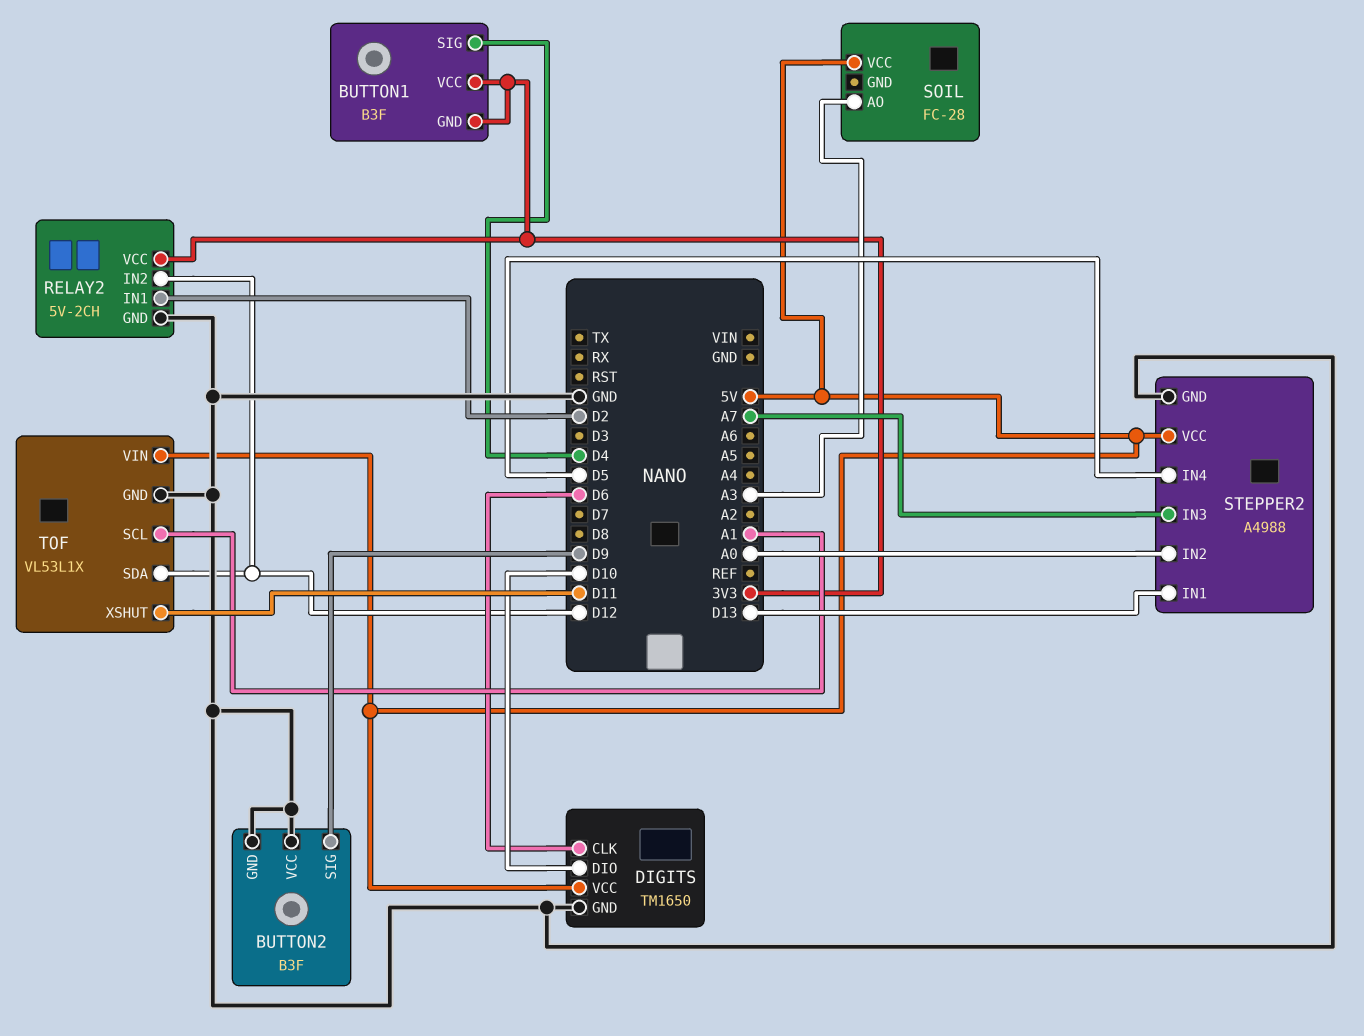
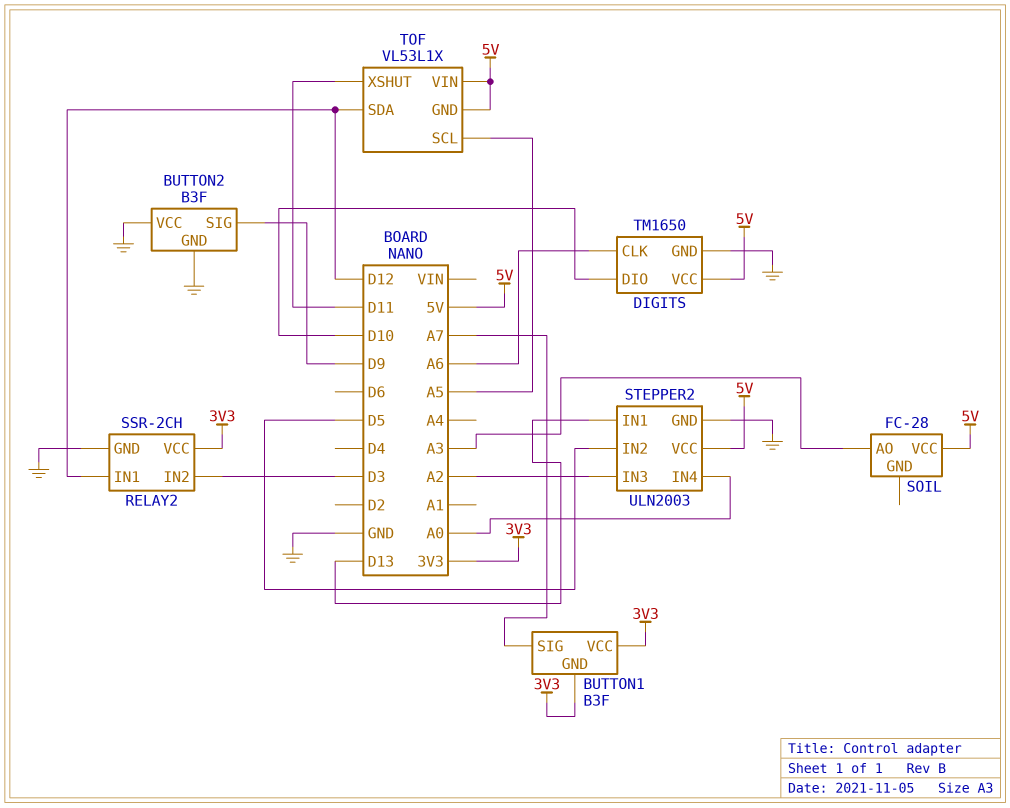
BUTTON1 pin SIG: D4 -> A7
DIGITS pin CLK: D6 -> A6
RELAY2: 5V-2CH -> SSR-2CH
RELAY2 pin IN1: D2 -> D12
RELAY2 pin IN2: D12 -> D3
STEPPER2: A4988 -> ULN2003
STEPPER2 pin IN2: A0 -> D5
STEPPER2 pin IN3: A7 -> A2
STEPPER2 pin IN4: D5 -> A0
TOF pin GND: GND -> 5V
TOF pin SCL: A1 -> A5

